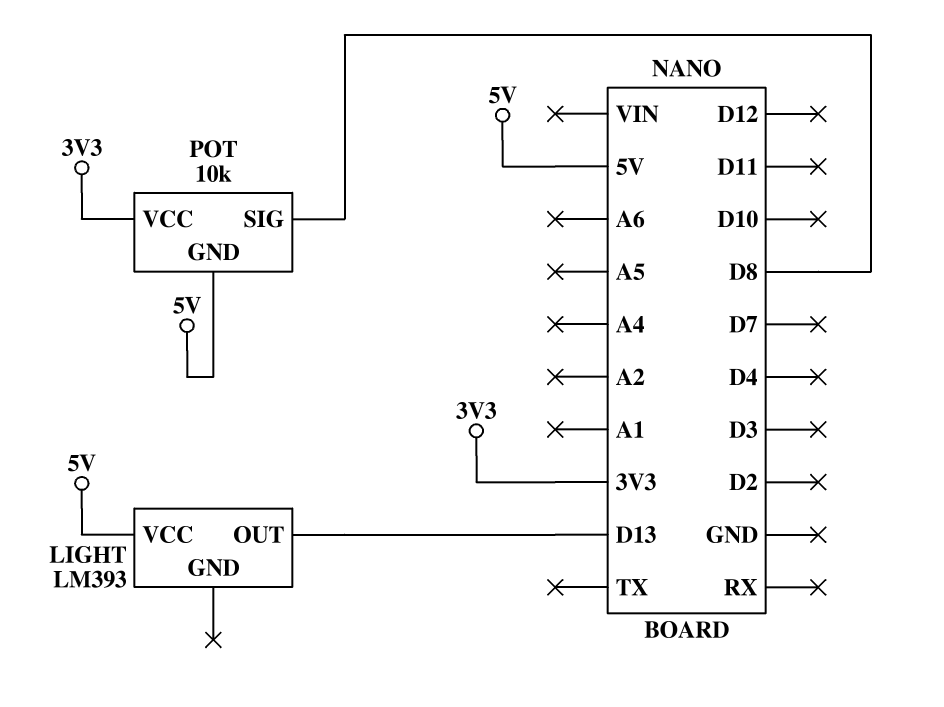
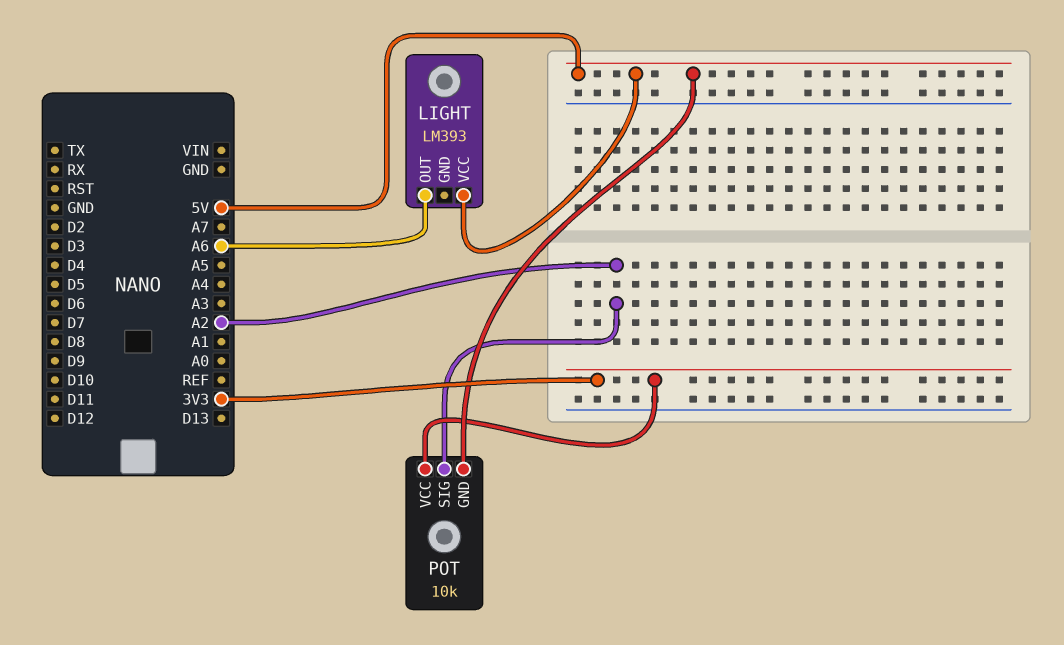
LIGHT pin OUT: D13 -> A6
POT pin SIG: D8 -> A2

